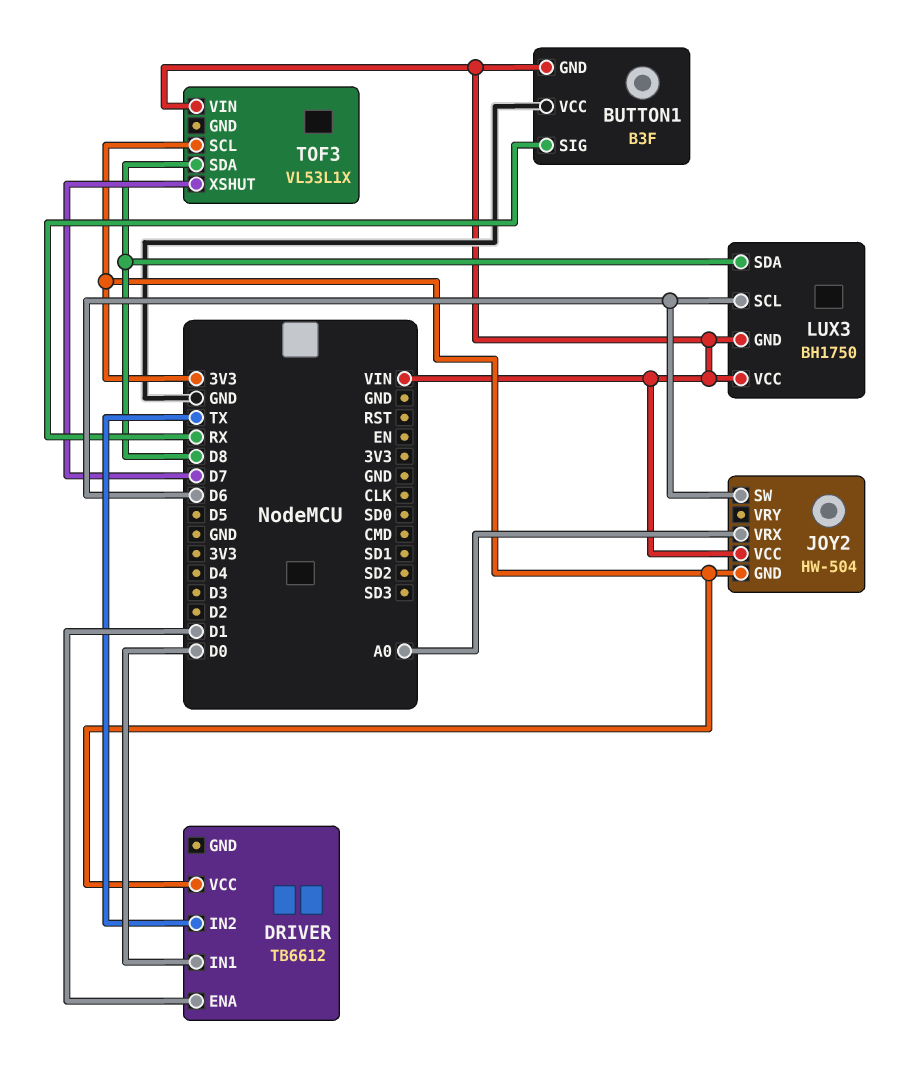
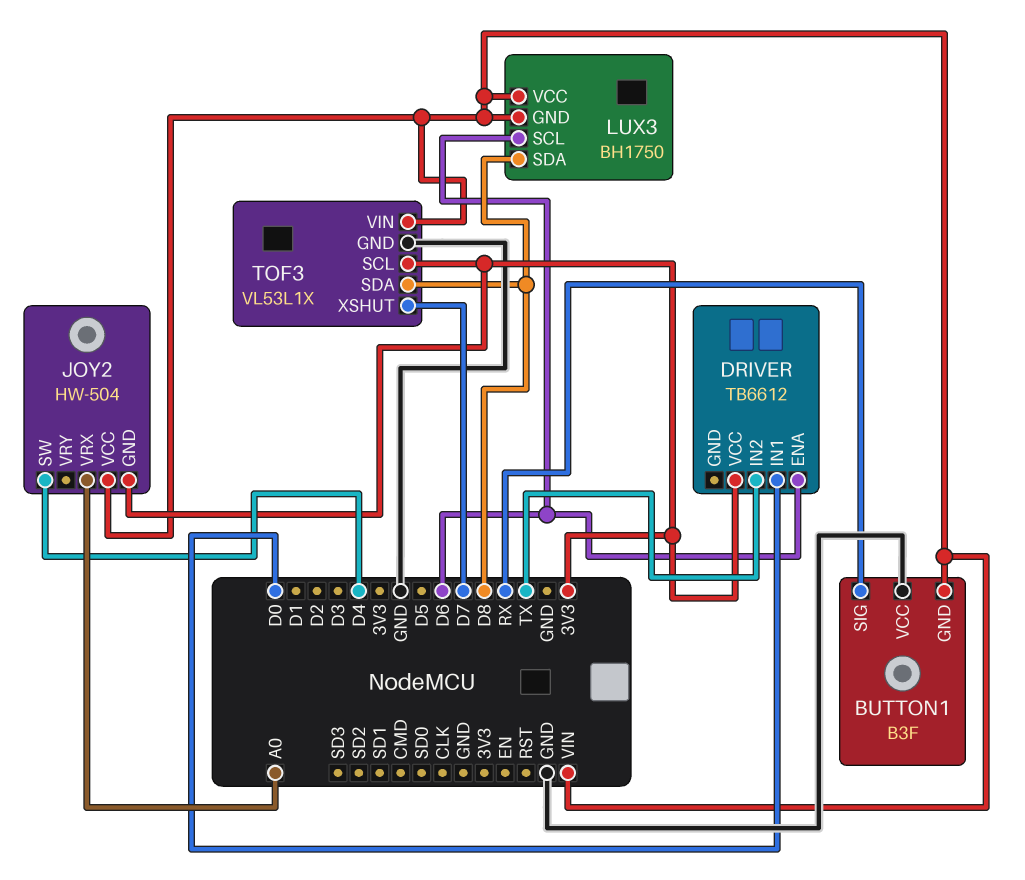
DRIVER pin ENA: D1 -> D6
JOY2 pin SW: D6 -> D4
TOF3 pin GND: none -> GND

